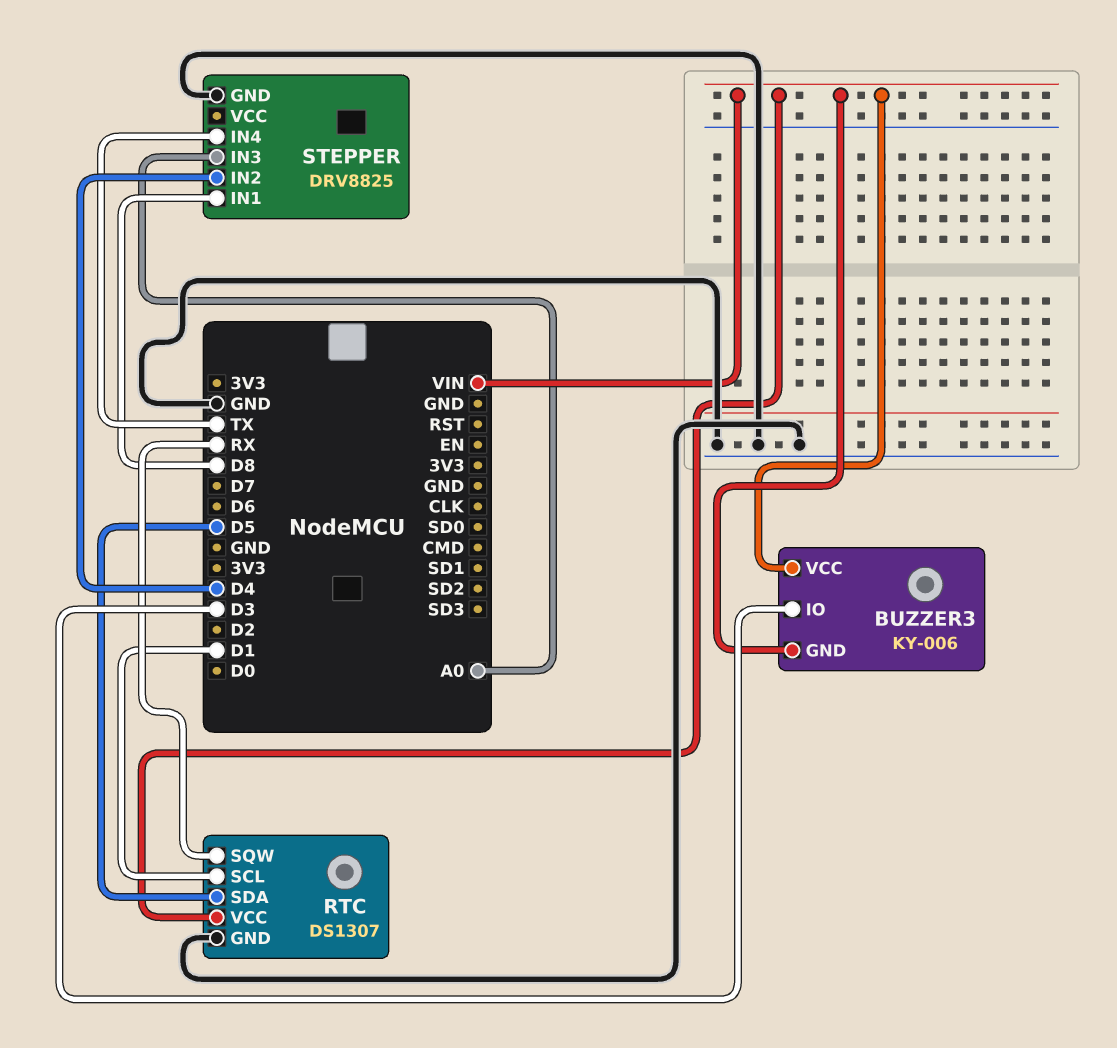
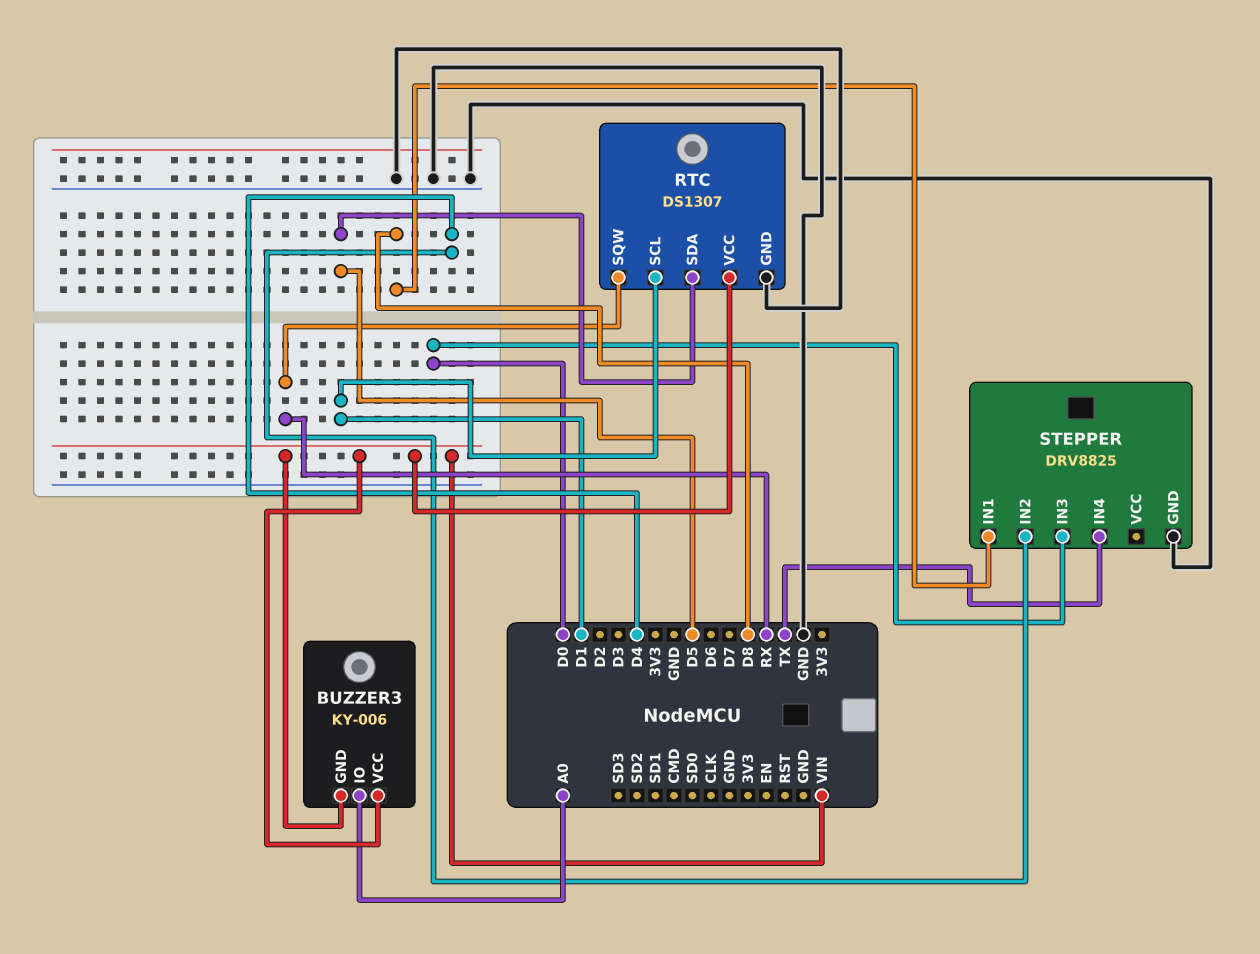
BUZZER3 pin IO: D3 -> A0
STEPPER pin IN3: A0 -> D0

